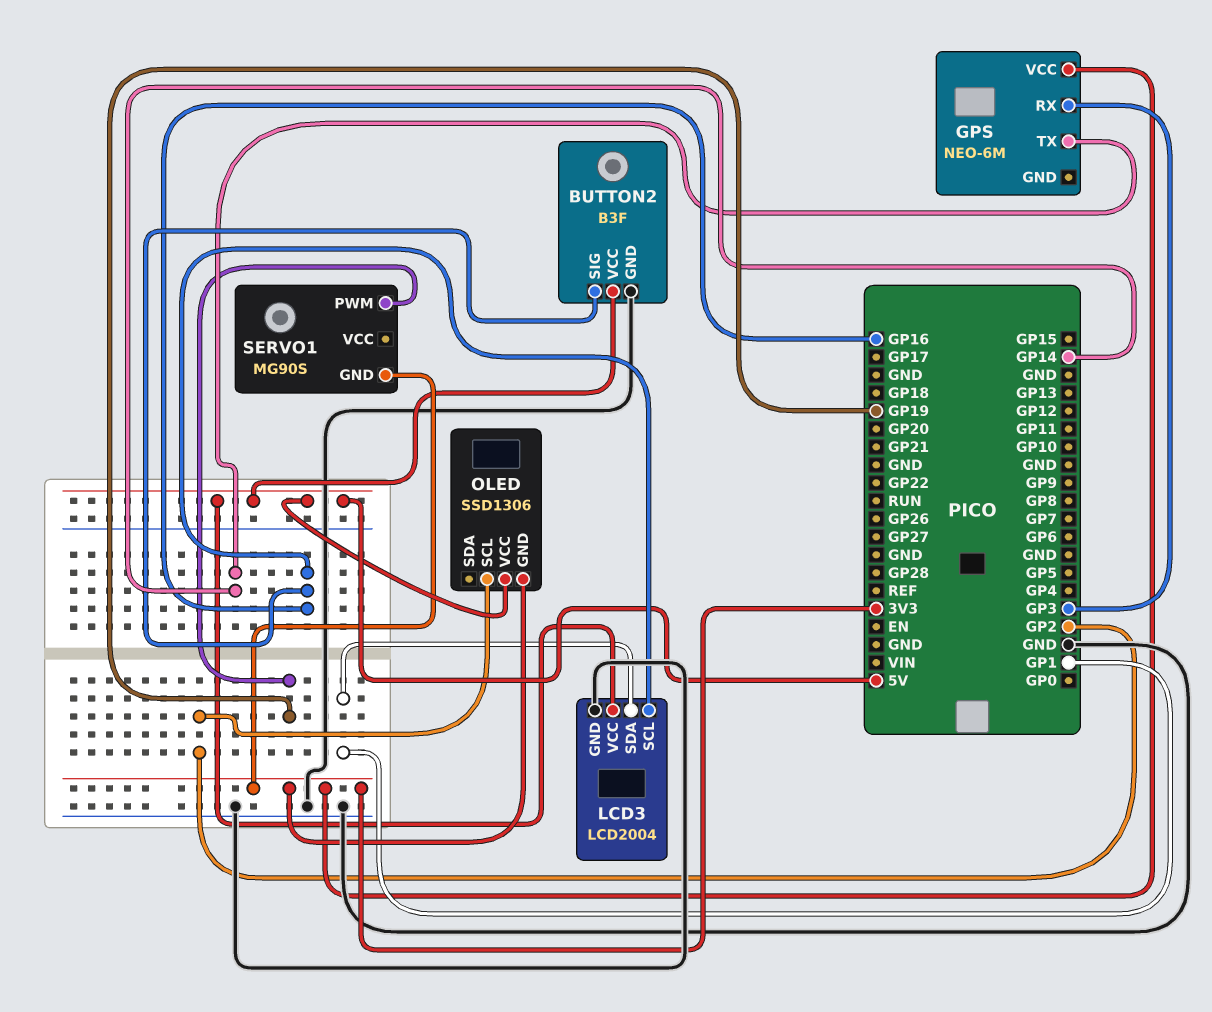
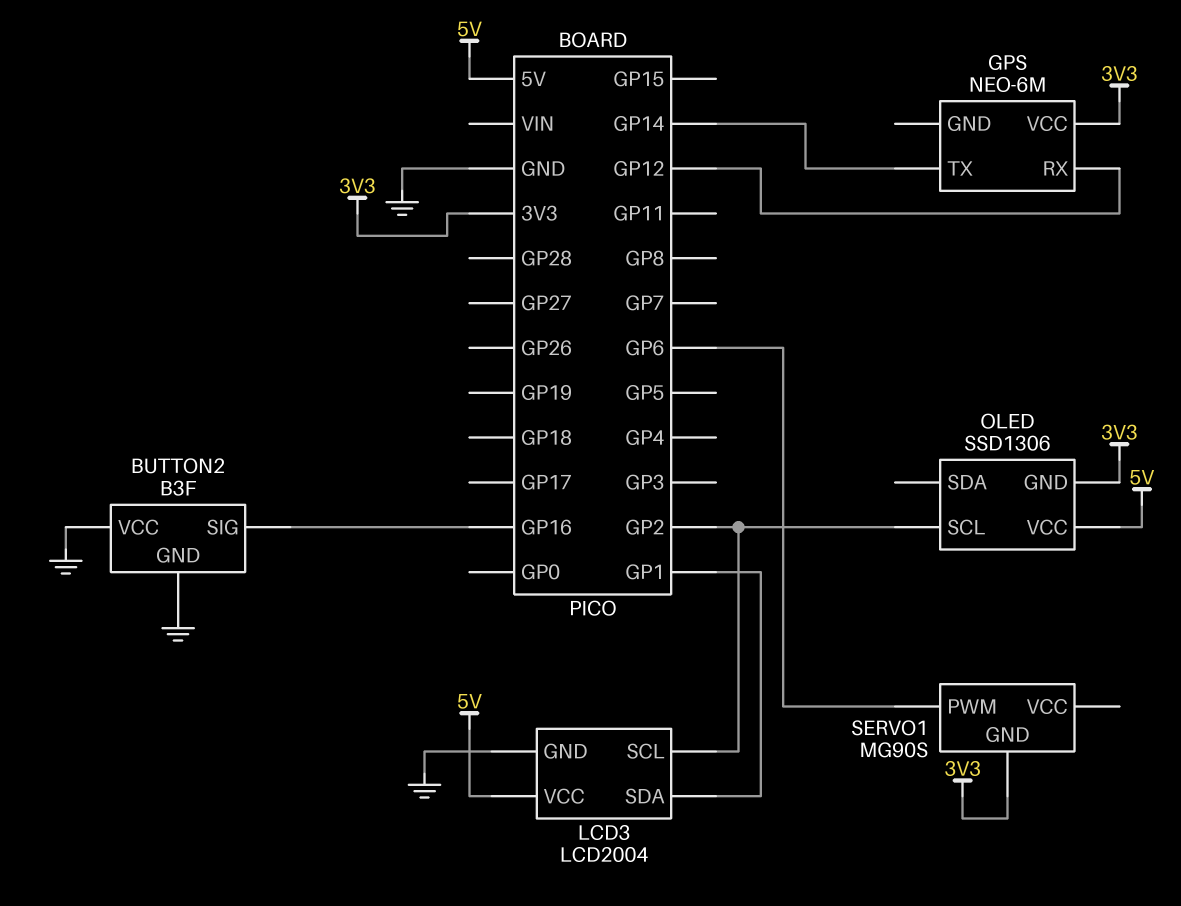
BUTTON2 pin VCC: 5V -> GND
GPS pin RX: GP3 -> GP12
LCD3 pin SCL: GP16 -> GP2
SERVO1 pin PWM: GP19 -> GP6

